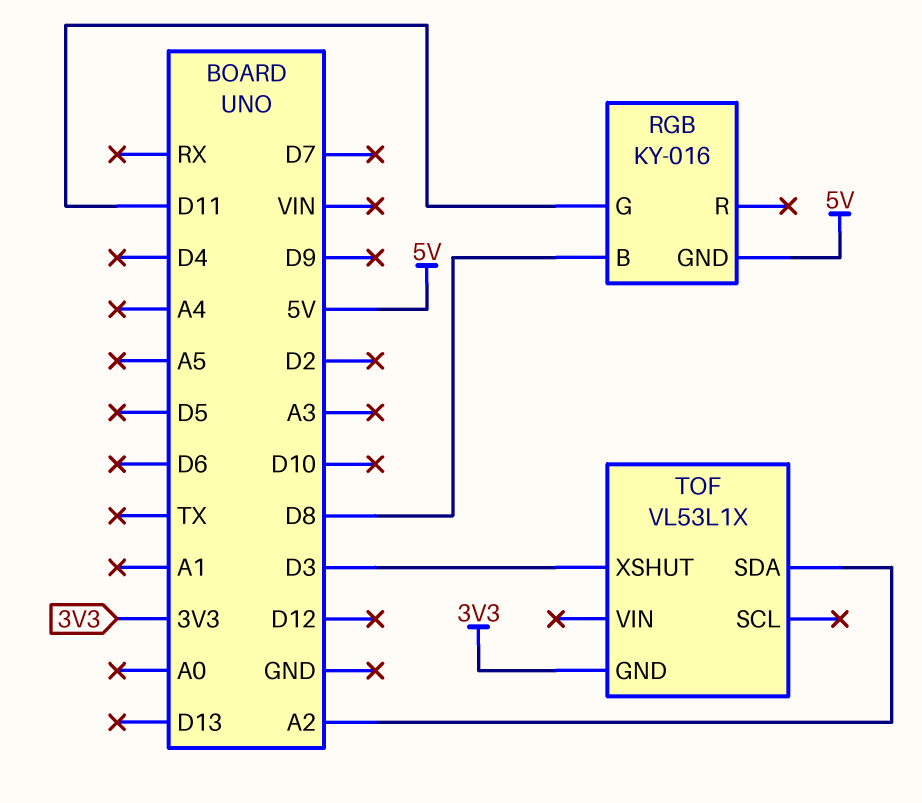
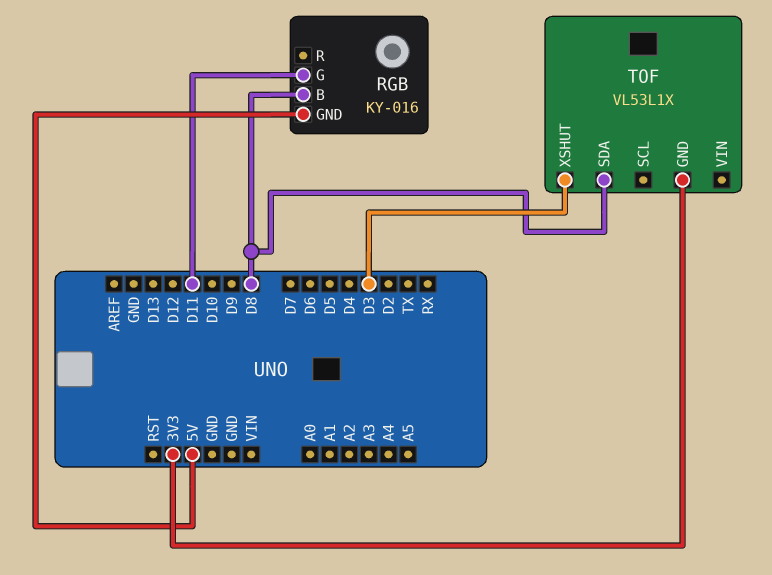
TOF pin SDA: A2 -> D8

